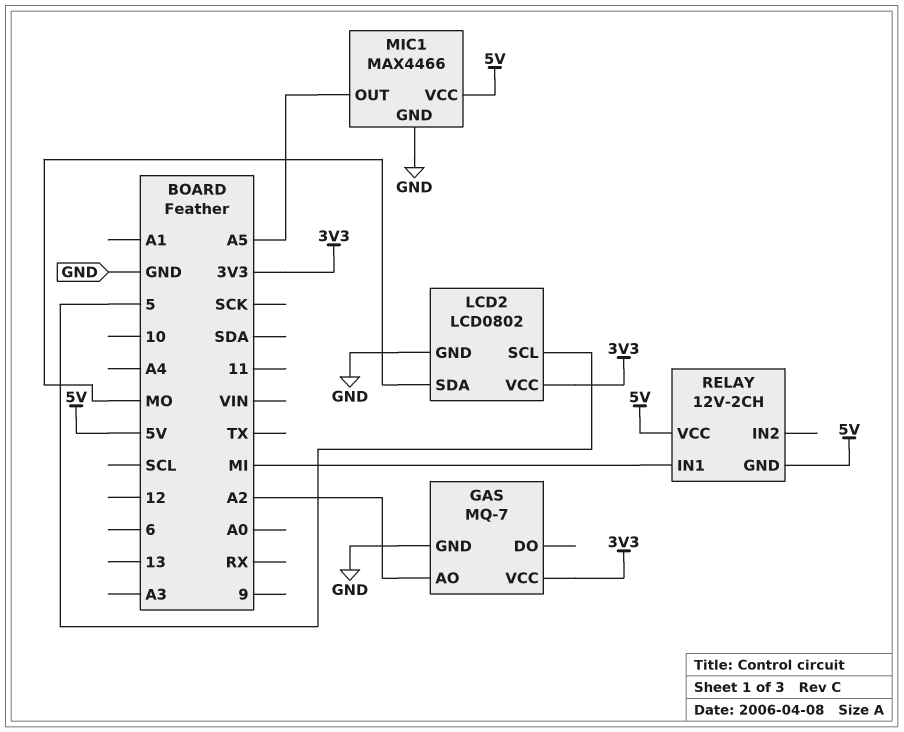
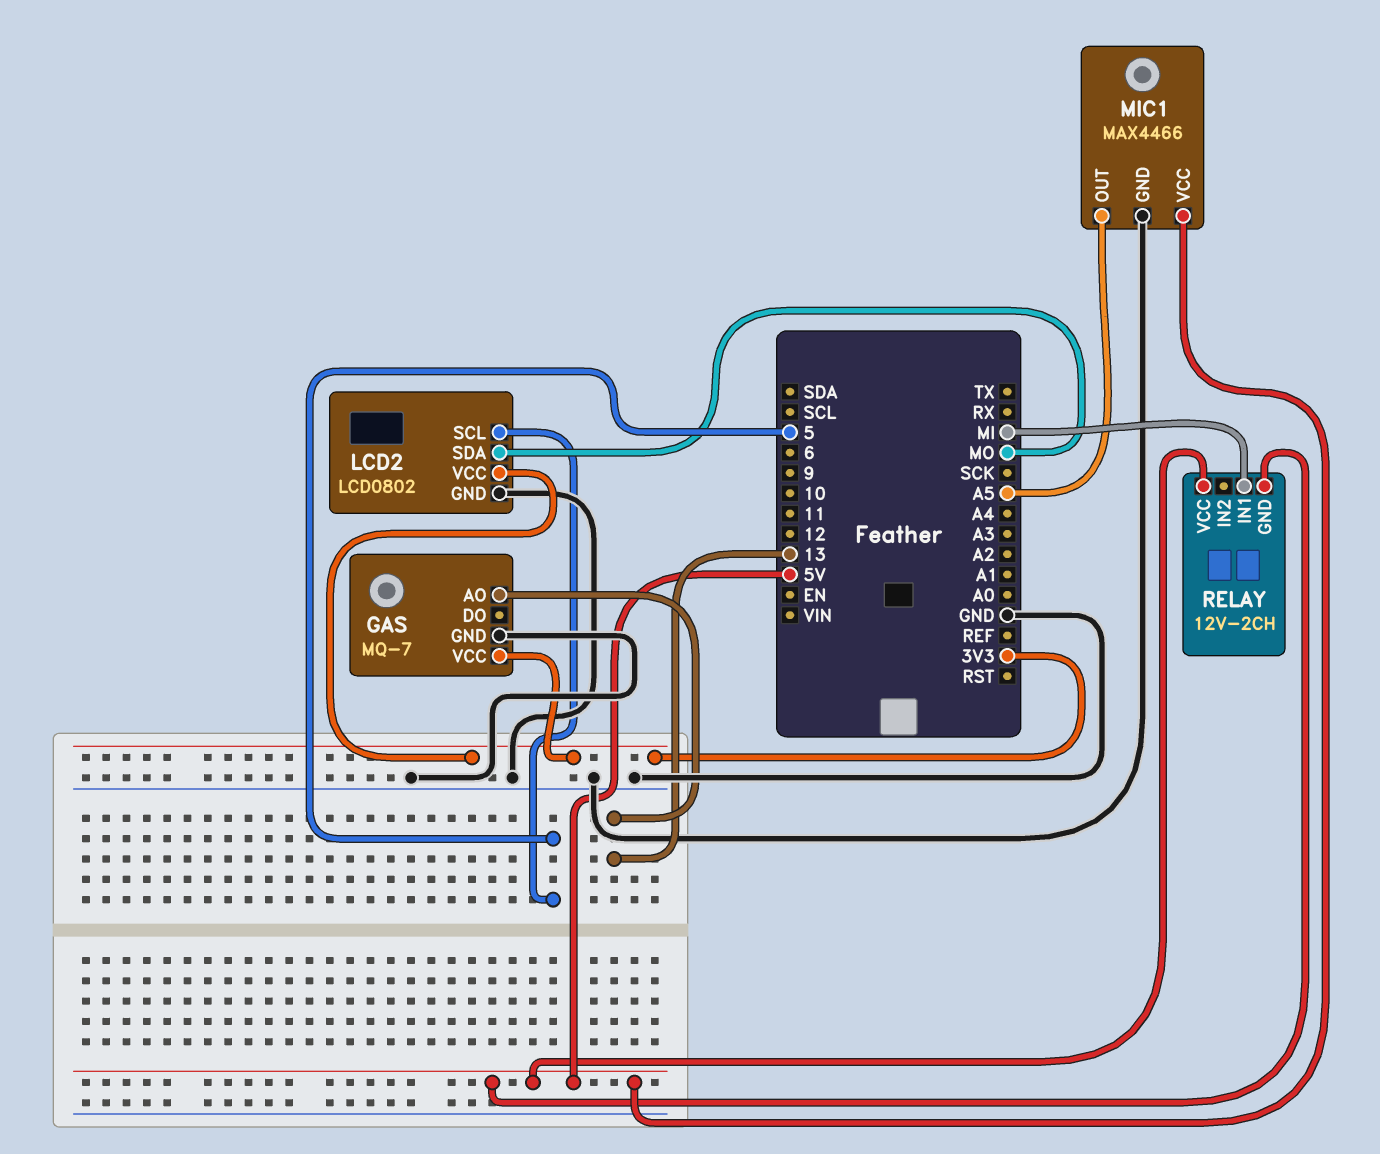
GAS pin AO: A2 -> 13

